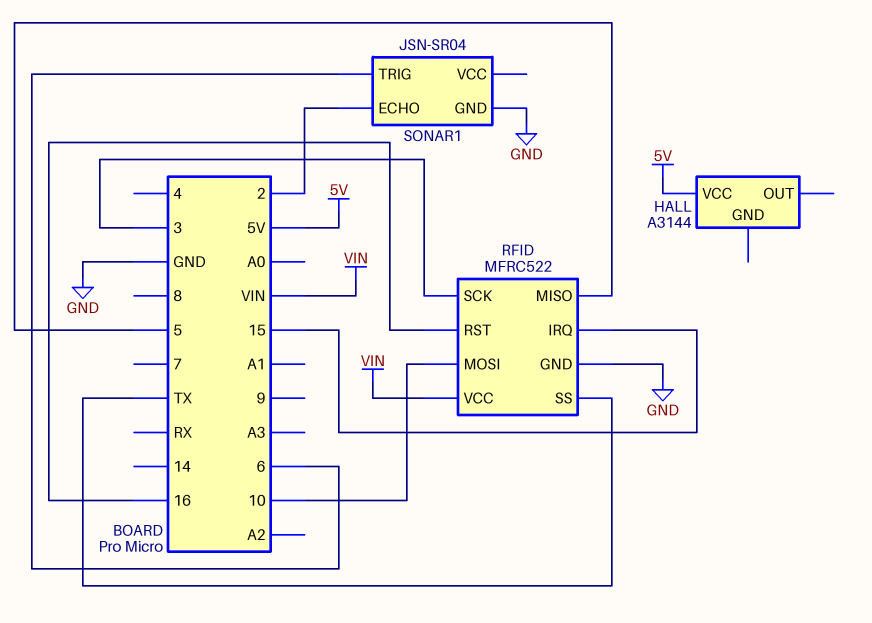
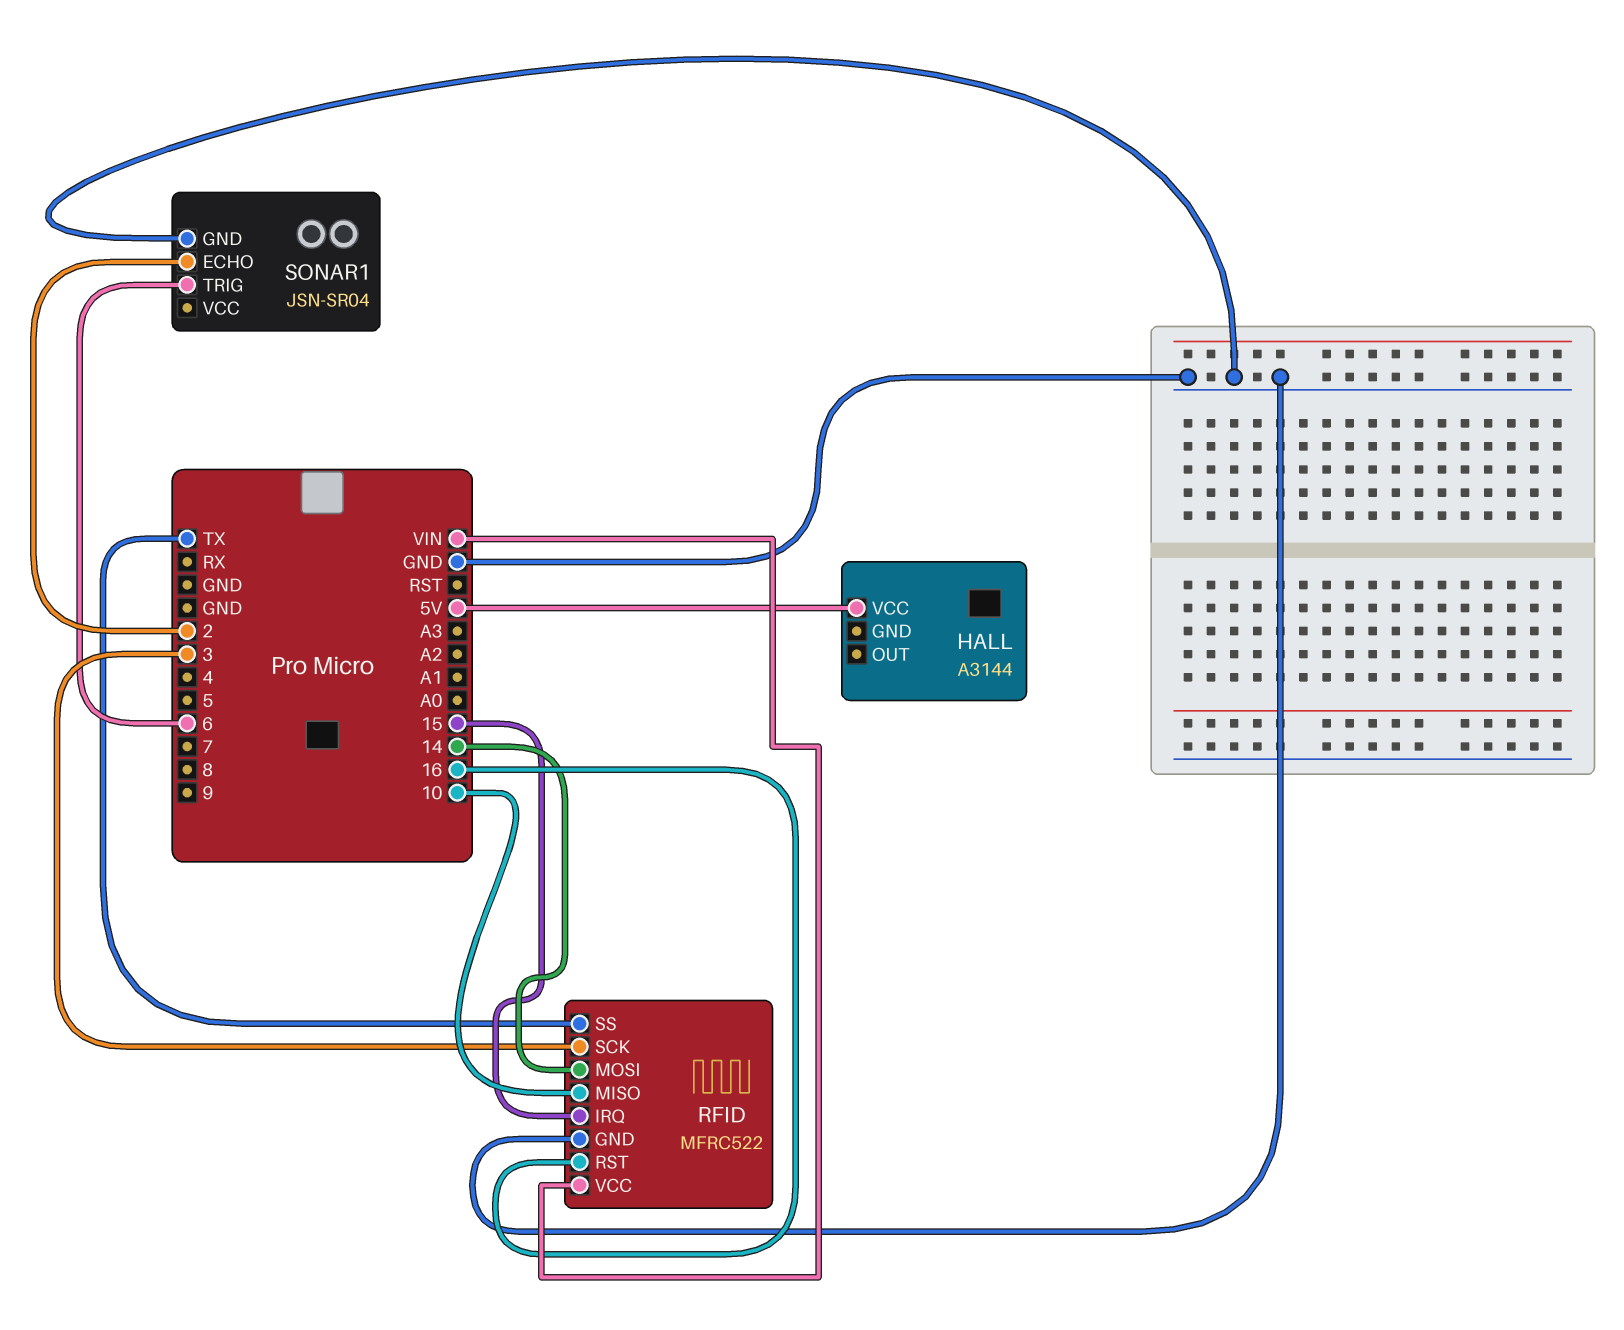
RFID pin MISO: 5 -> 10
RFID pin MOSI: 10 -> 14

